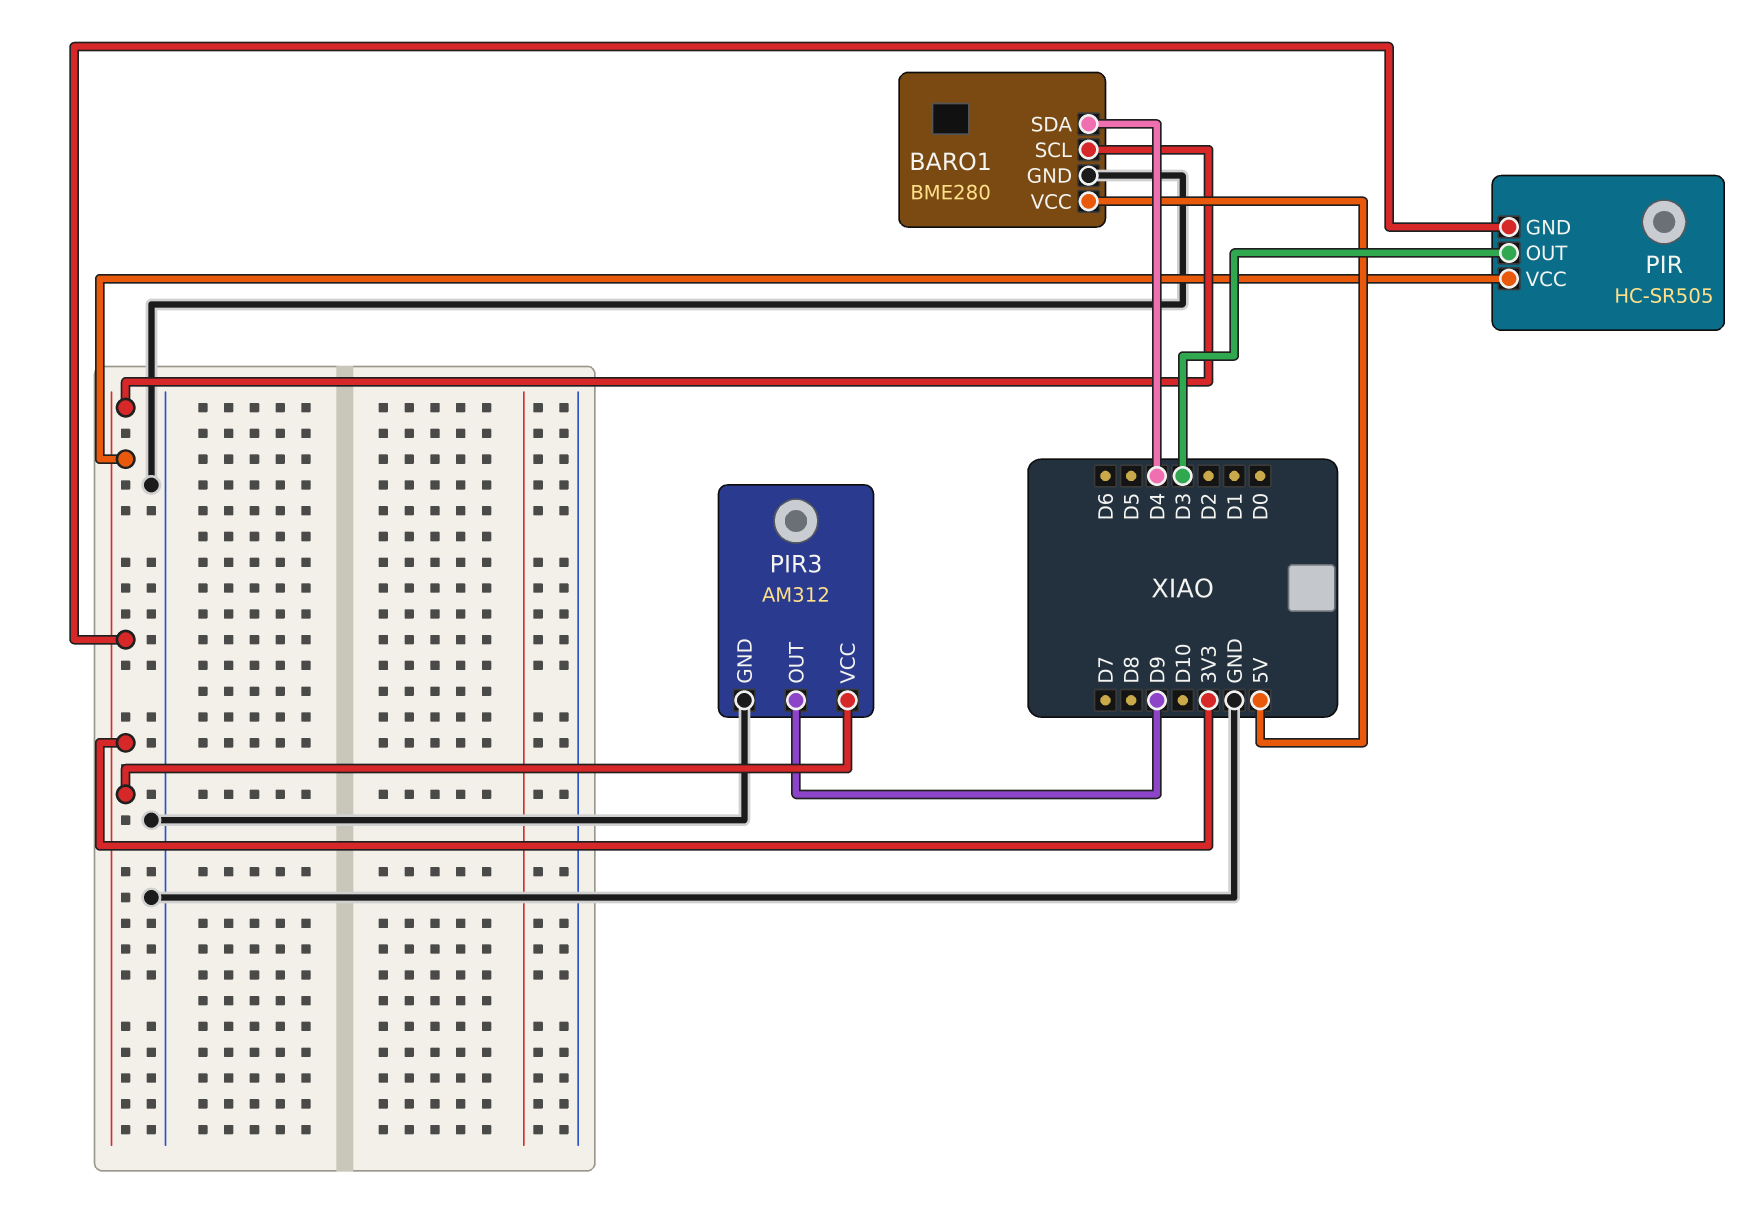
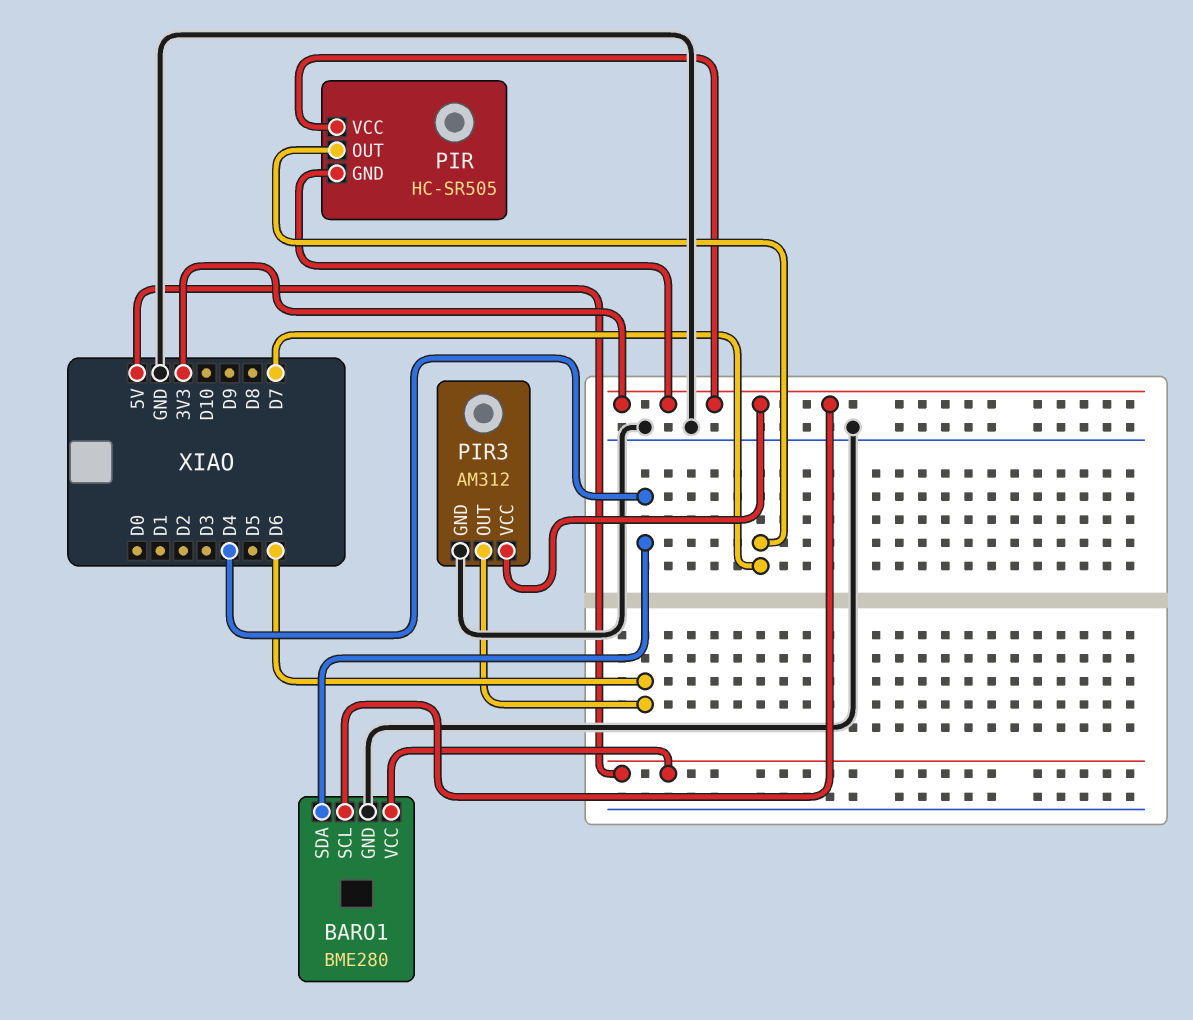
PIR pin OUT: D3 -> D7
PIR3 pin OUT: D9 -> D6

